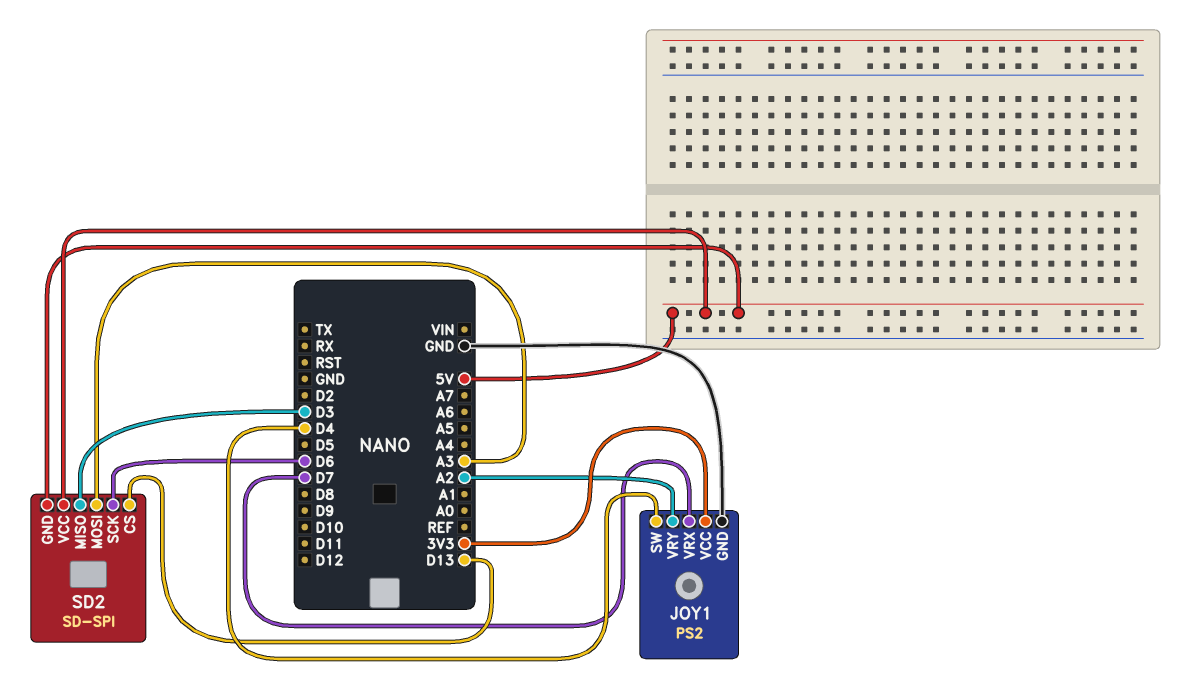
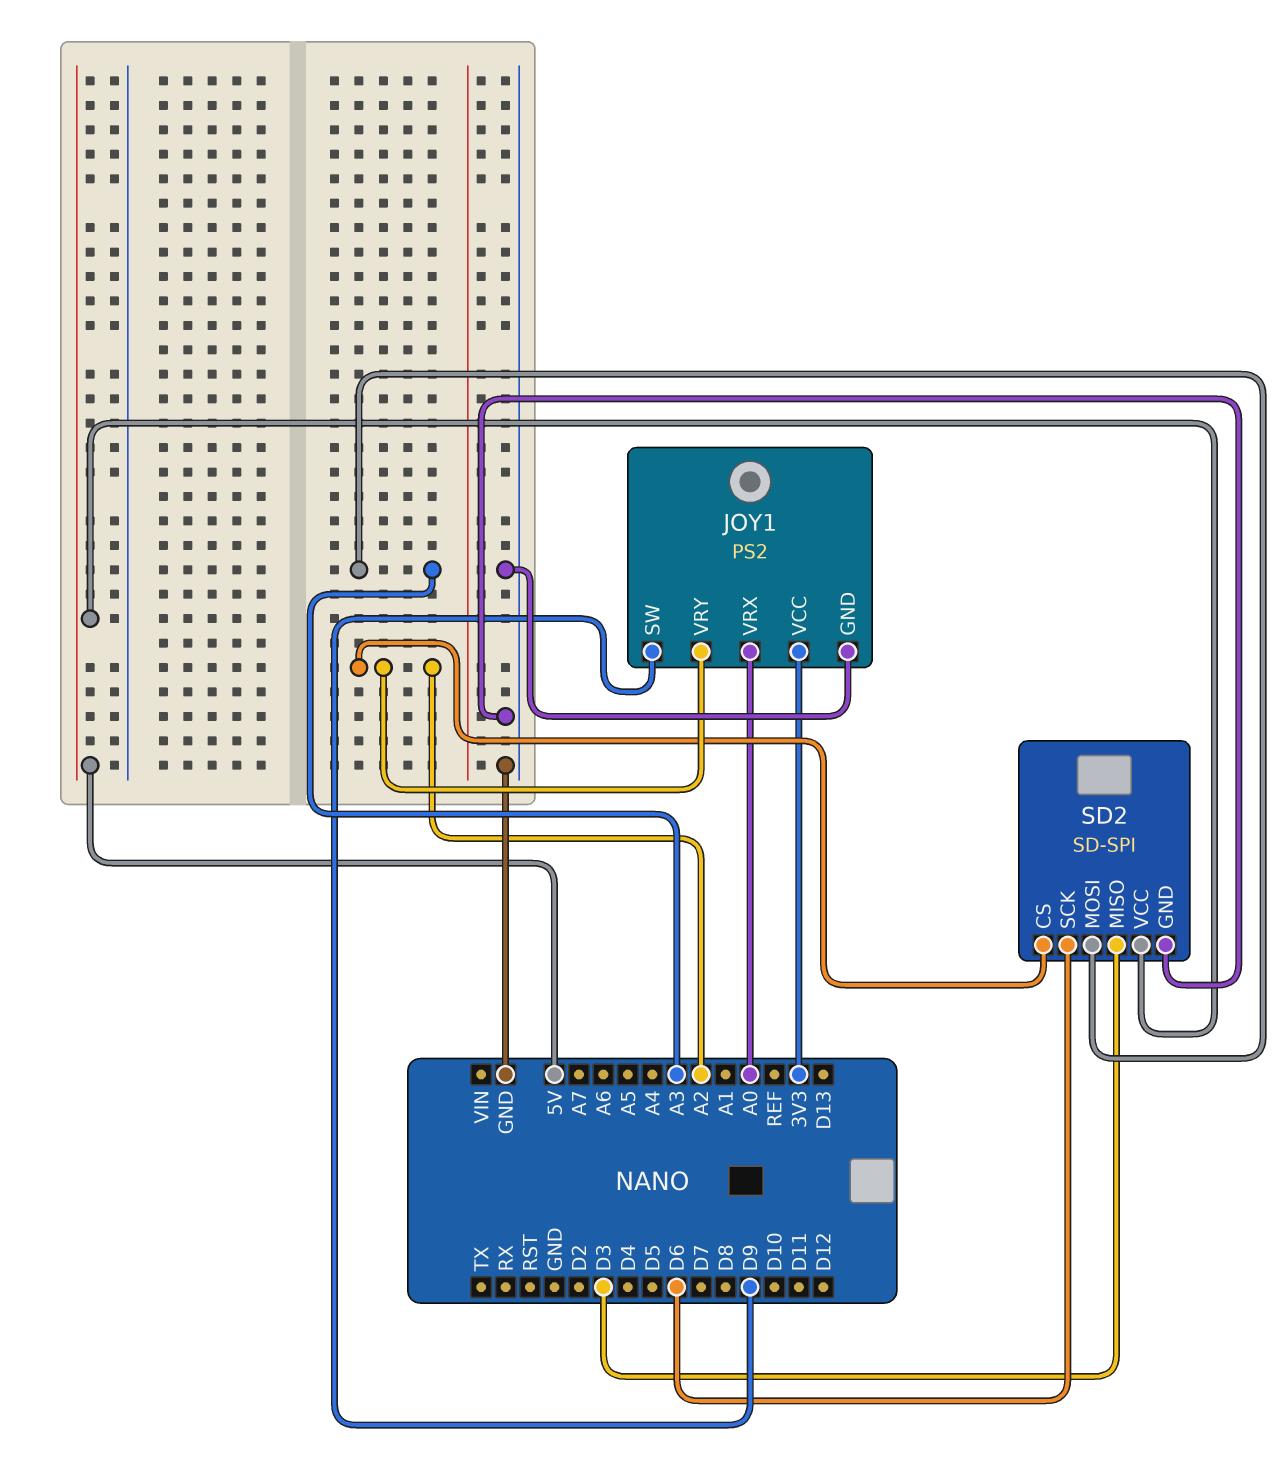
JOY1 pin SW: D4 -> D9
JOY1 pin VRX: D7 -> A0
SD2 pin CS: D13 -> A2
SD2 pin GND: 5V -> GND

